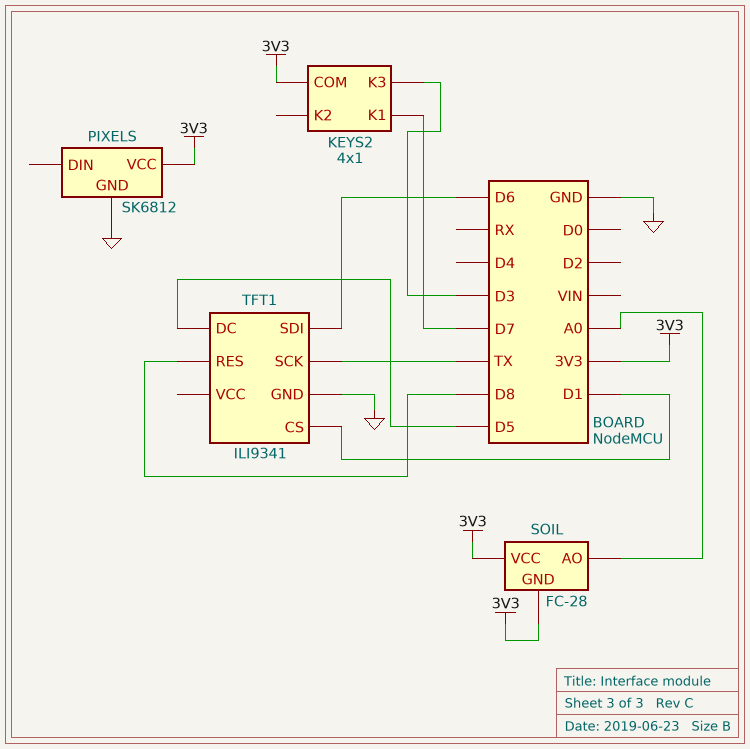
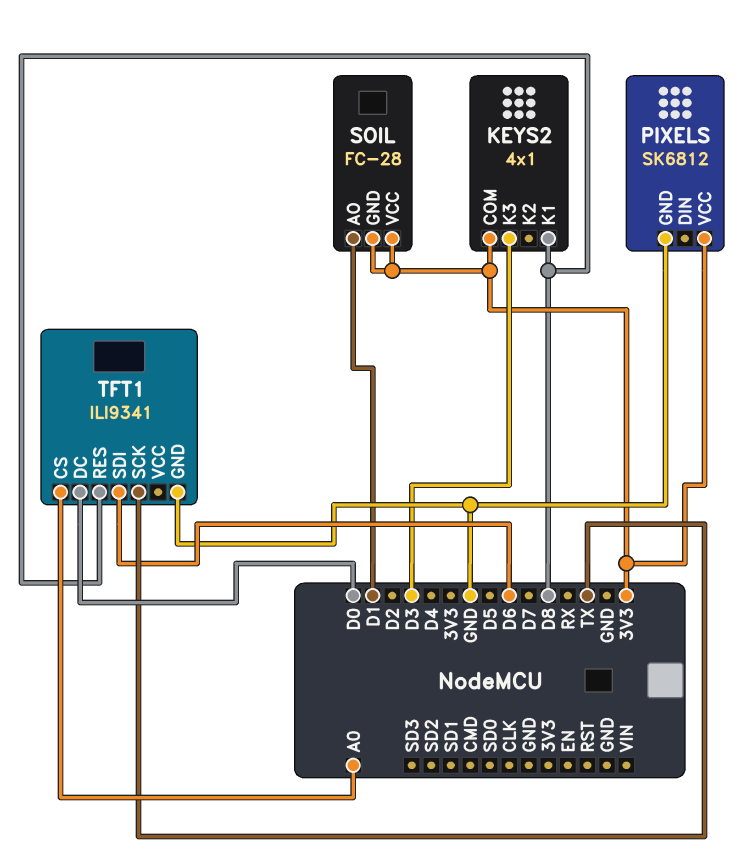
KEYS2 pin K1: D7 -> D8
SOIL pin AO: A0 -> D1
TFT1 pin CS: D1 -> A0
TFT1 pin DC: D5 -> D0

